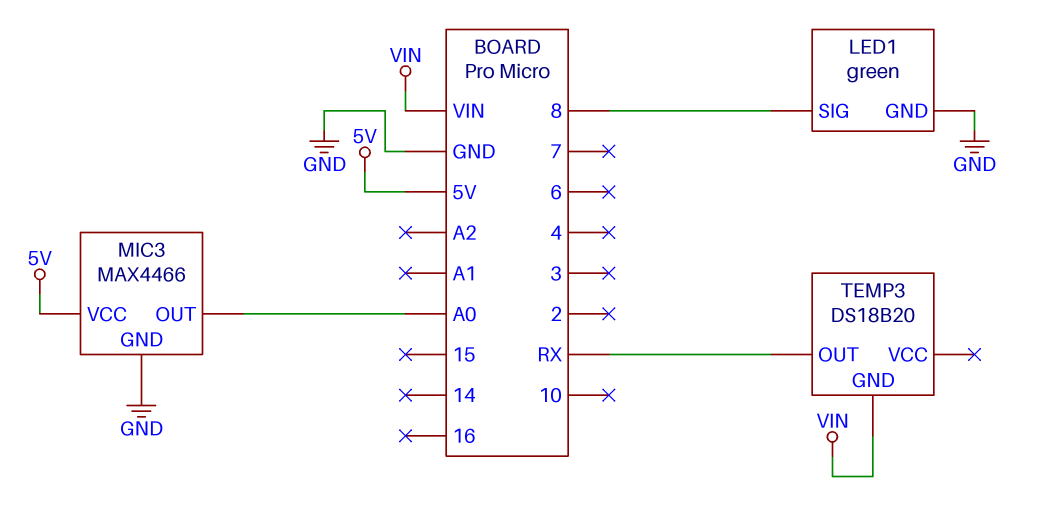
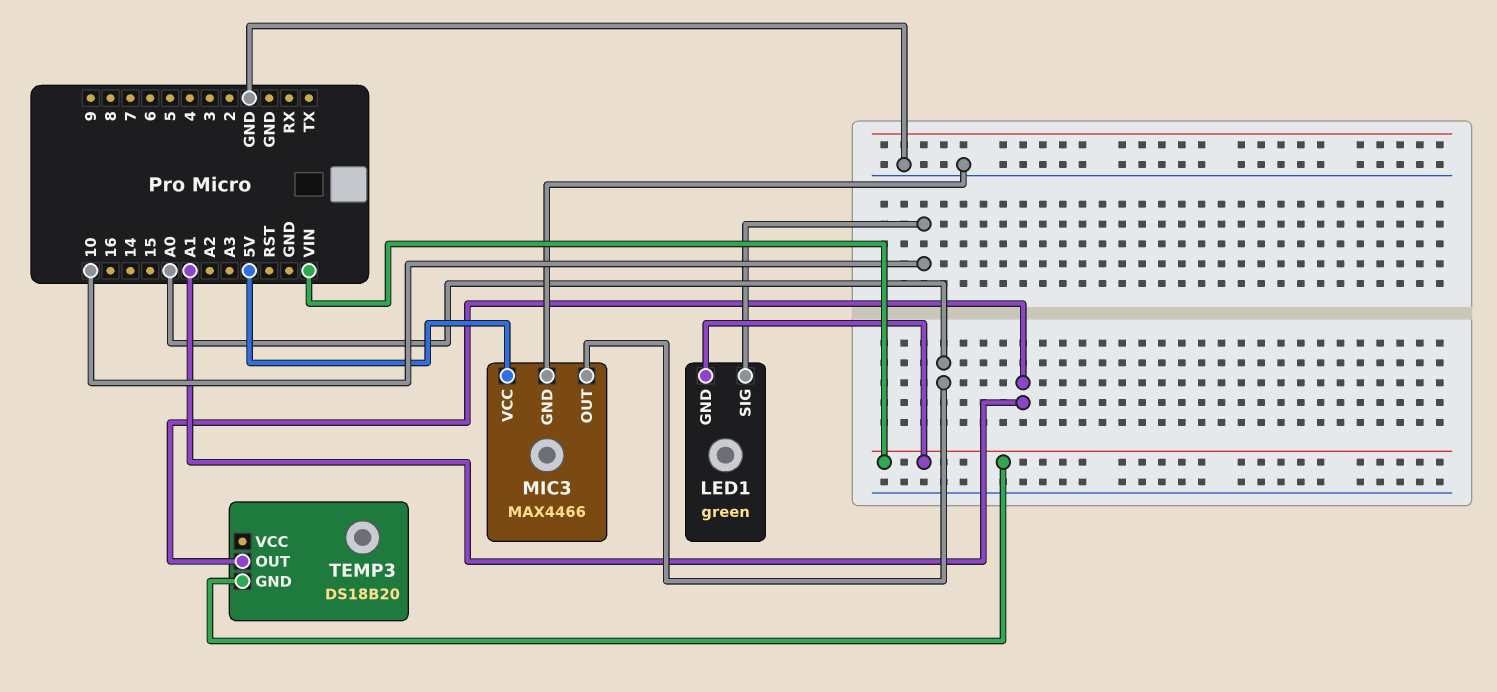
LED1 pin GND: GND -> VIN
LED1 pin SIG: 8 -> 10
TEMP3 pin OUT: RX -> A1

